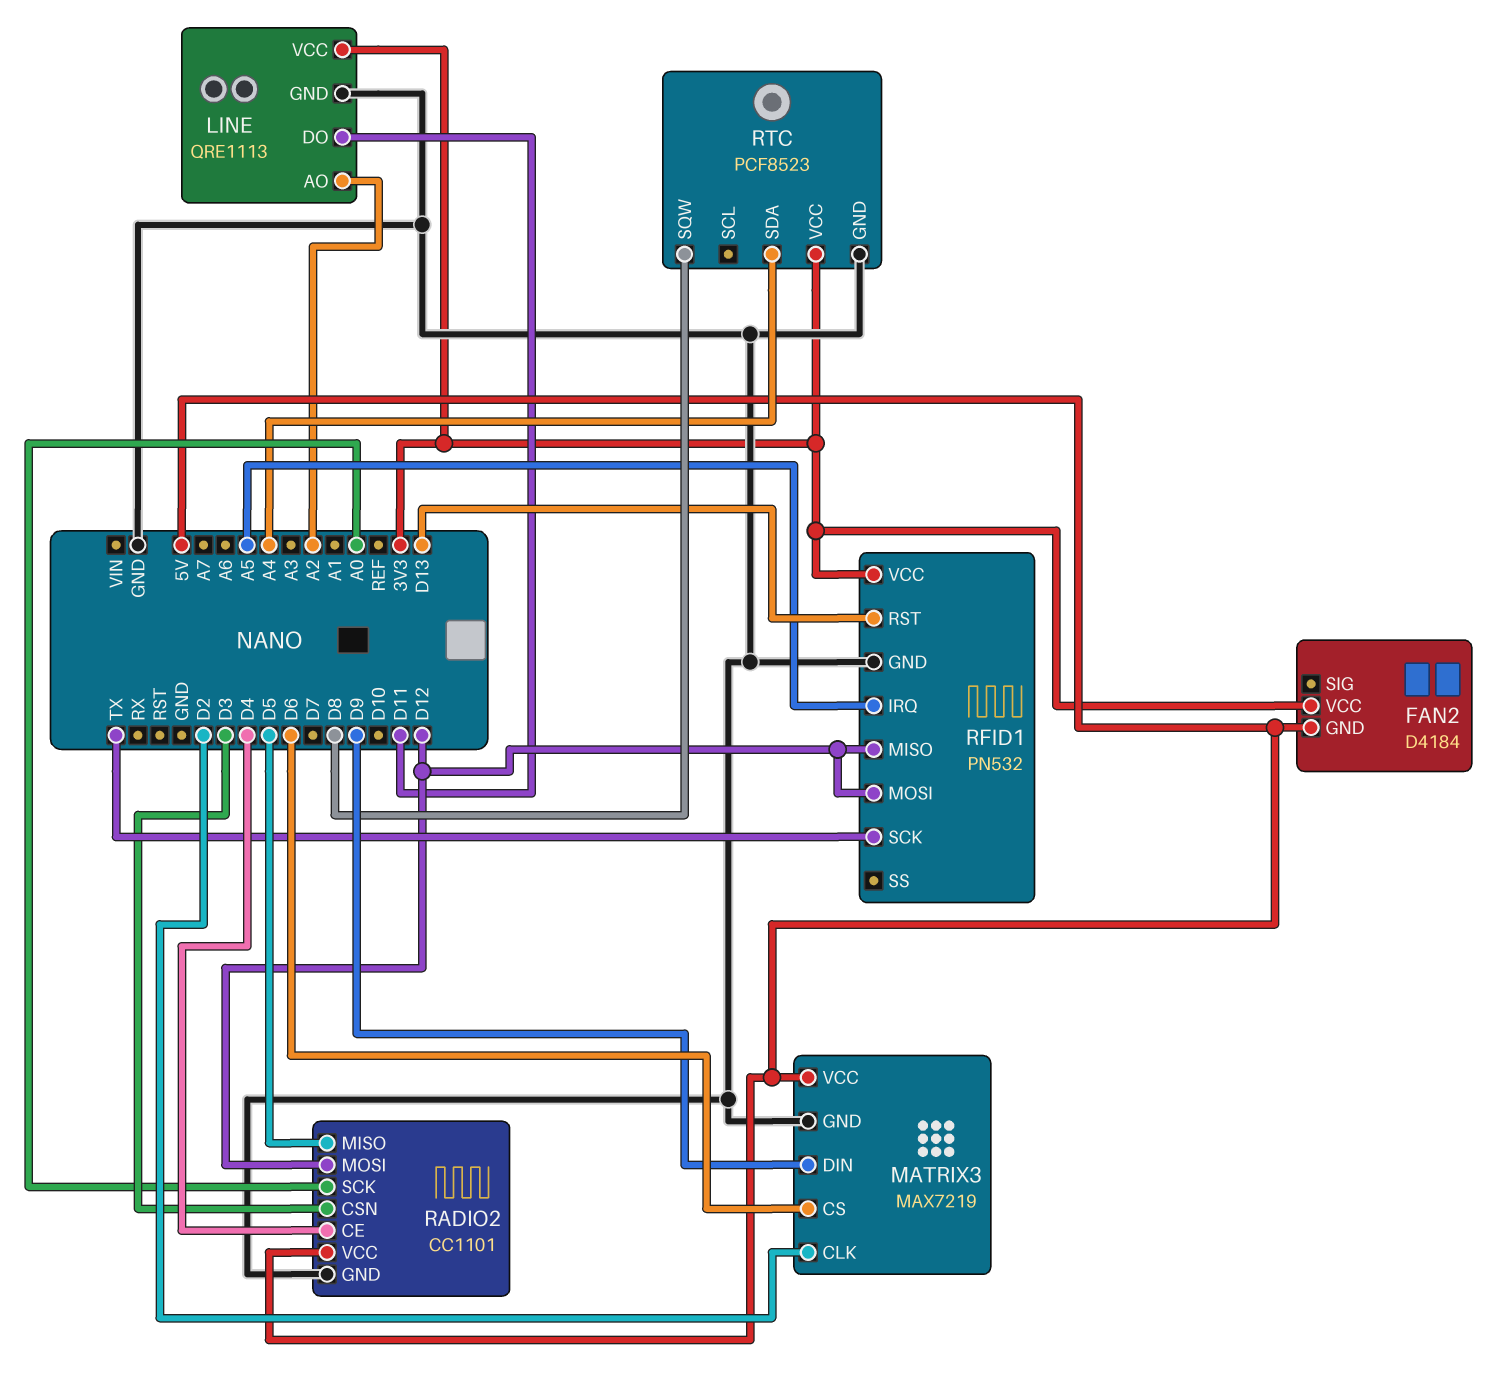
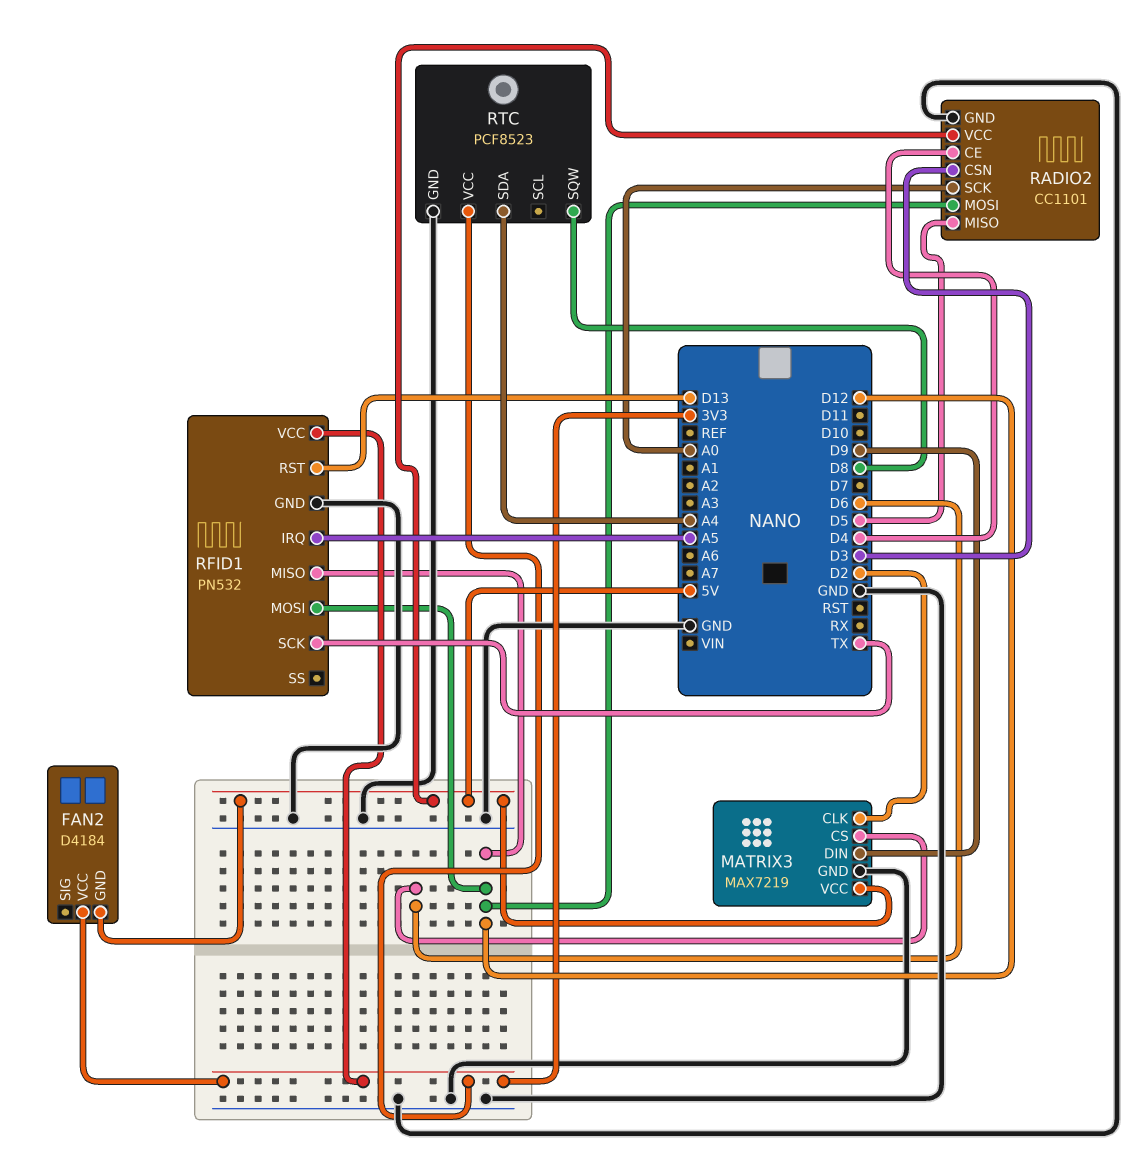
LINE: QRE1113 -> none
LINE pin AO: A2 -> none
LINE pin DO: D11 -> none
LINE pin GND: GND -> none
LINE pin VCC: 3V3 -> none

